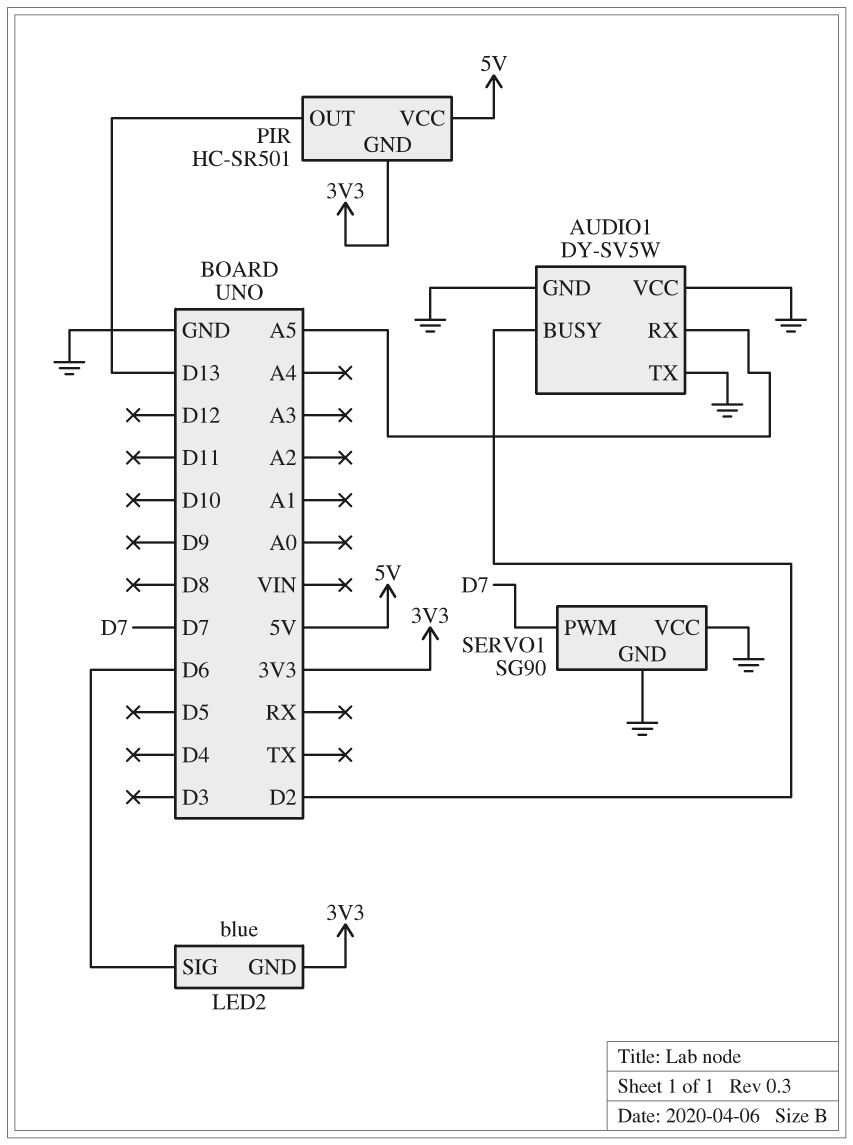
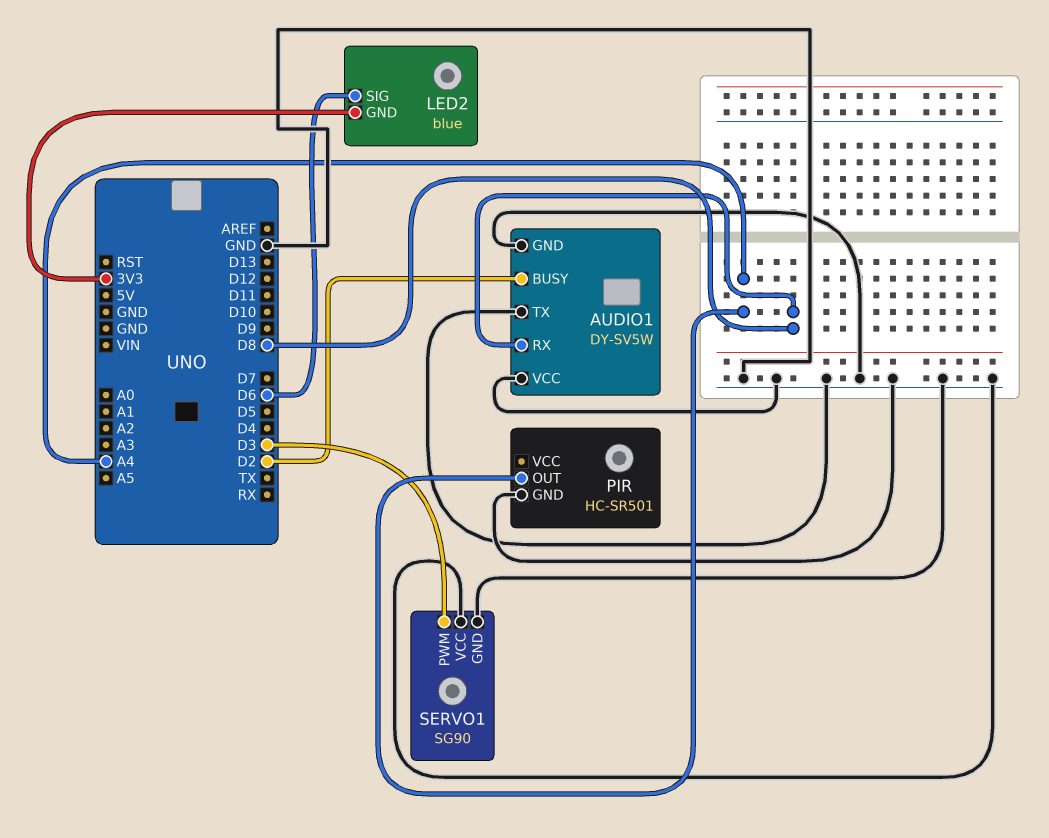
AUDIO1 pin RX: A5 -> D8
PIR pin GND: 3V3 -> GND
PIR pin OUT: D13 -> A4
PIR pin VCC: 5V -> none
SERVO1 pin PWM: D7 -> D3

